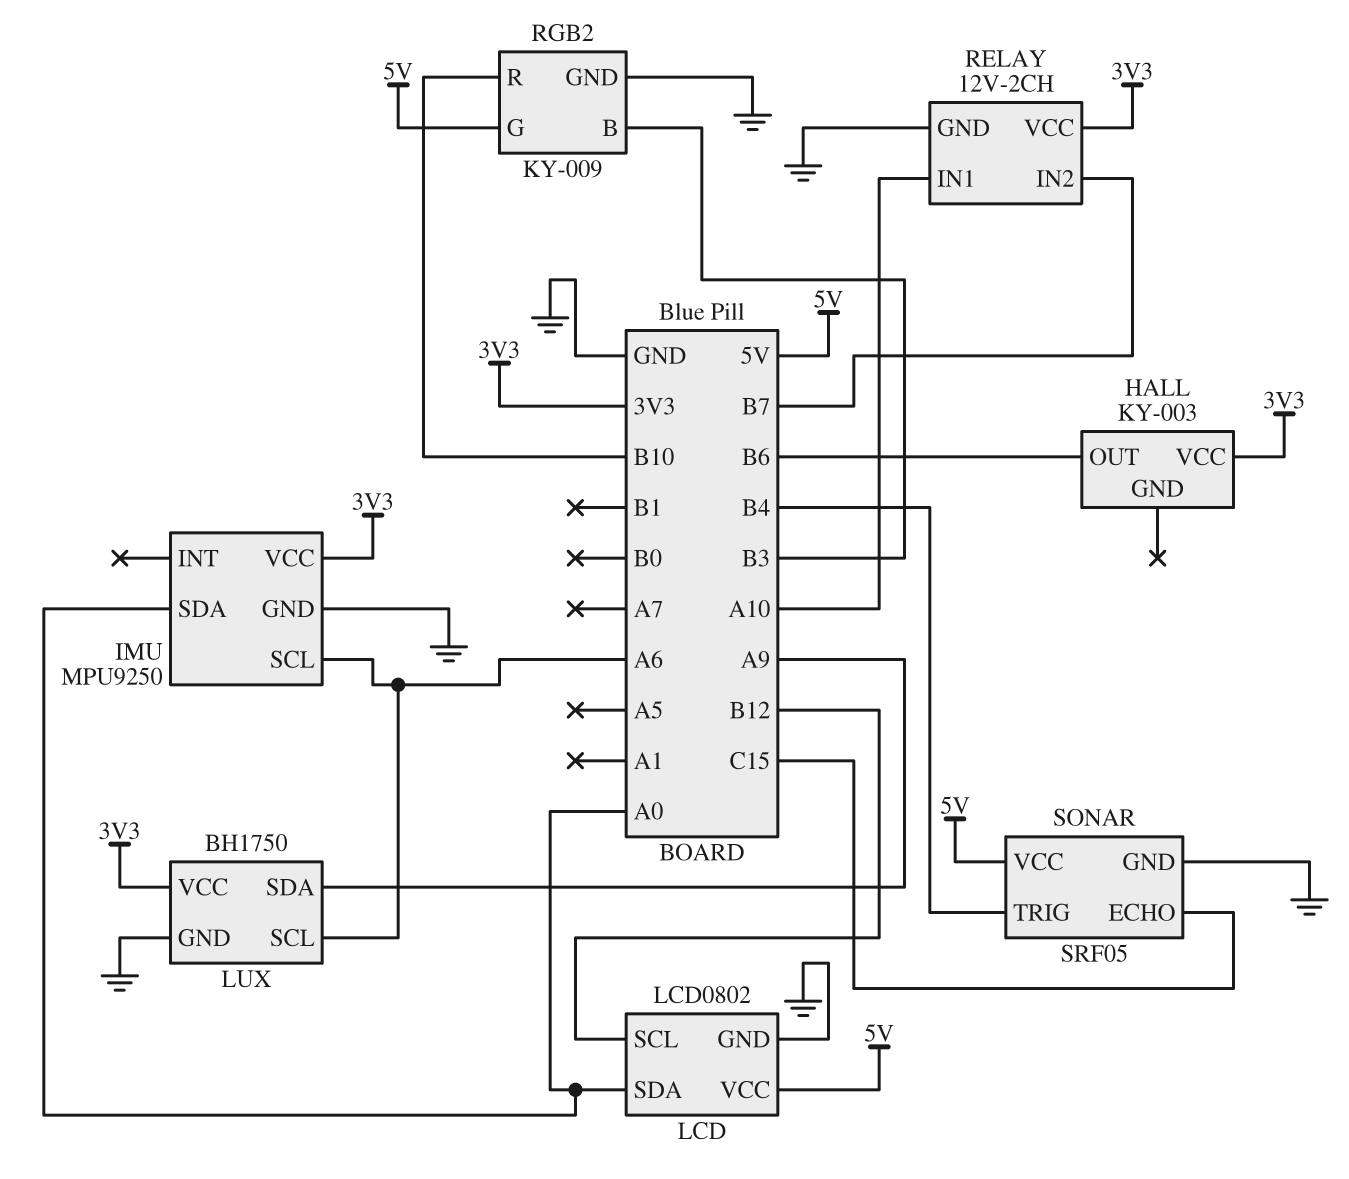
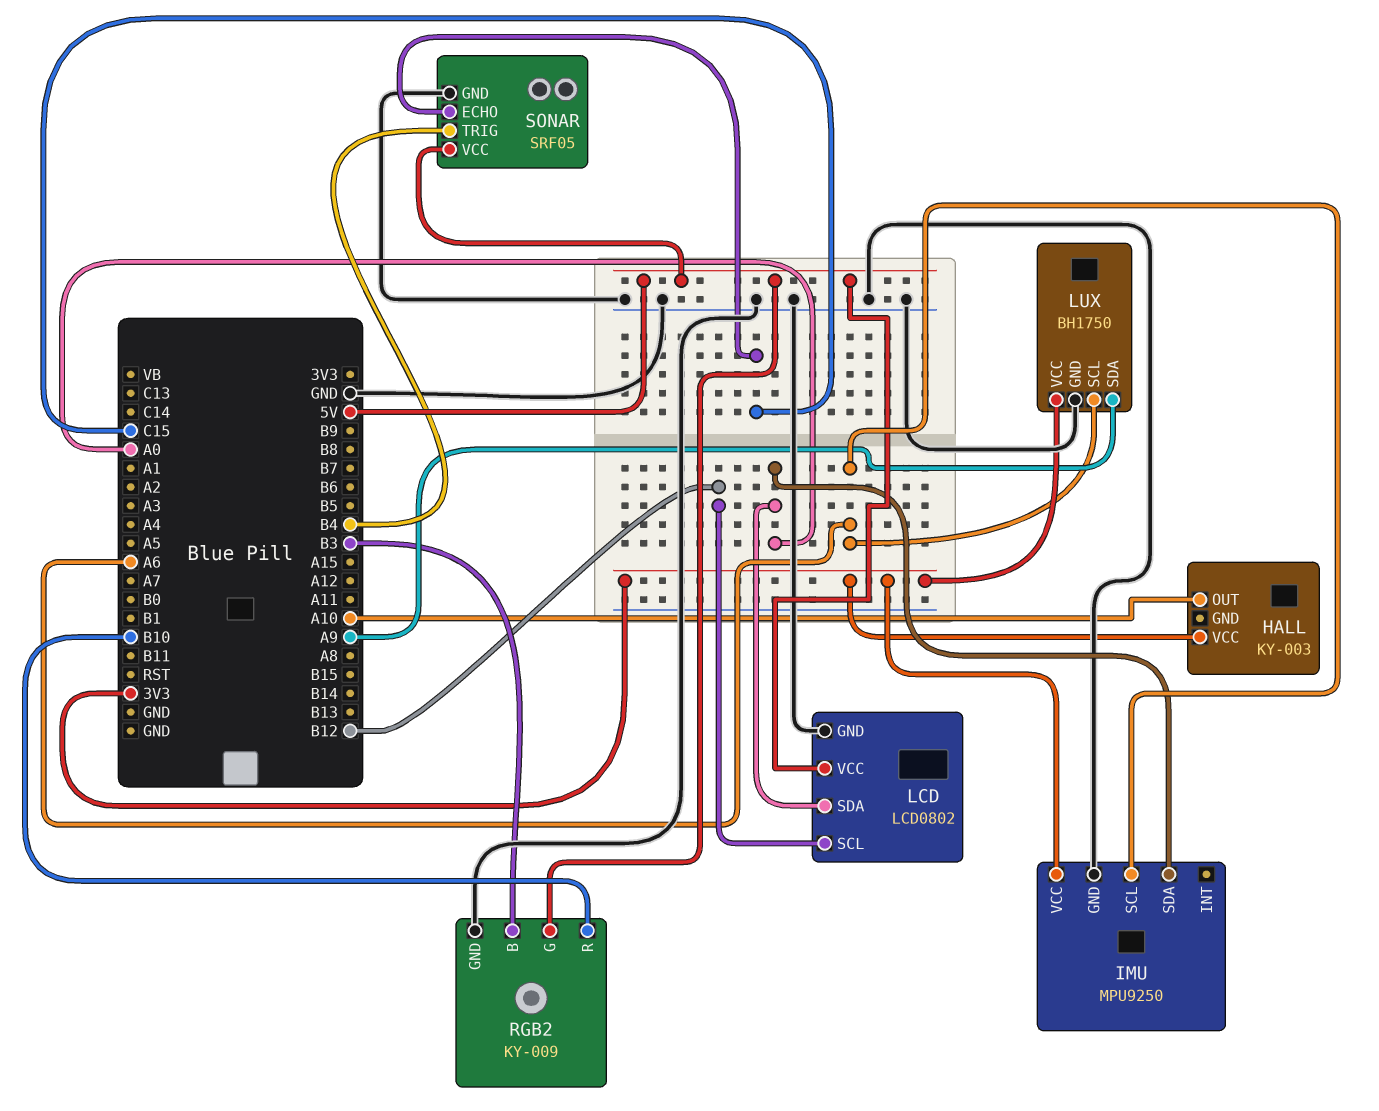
HALL pin OUT: B6 -> A10
RELAY: 12V-2CH -> none
RELAY pin GND: GND -> none
RELAY pin IN1: A10 -> none
RELAY pin IN2: B7 -> none
RELAY pin VCC: 3V3 -> none

